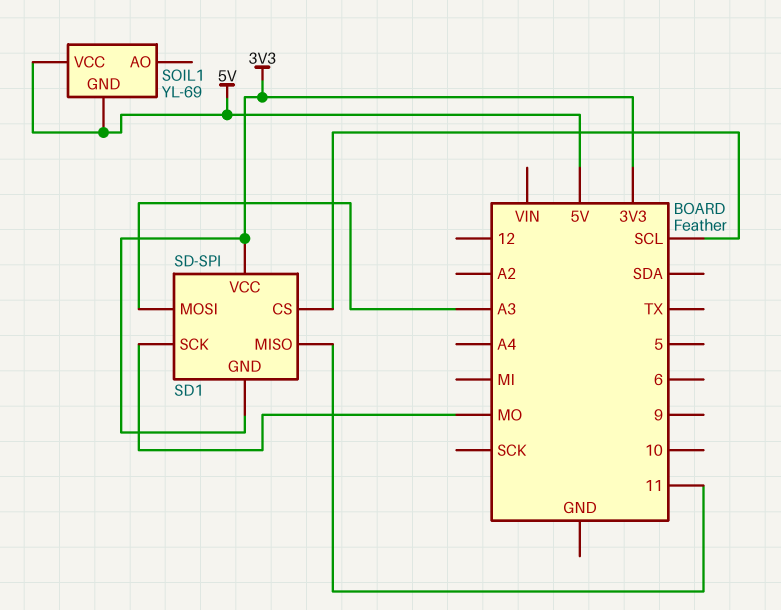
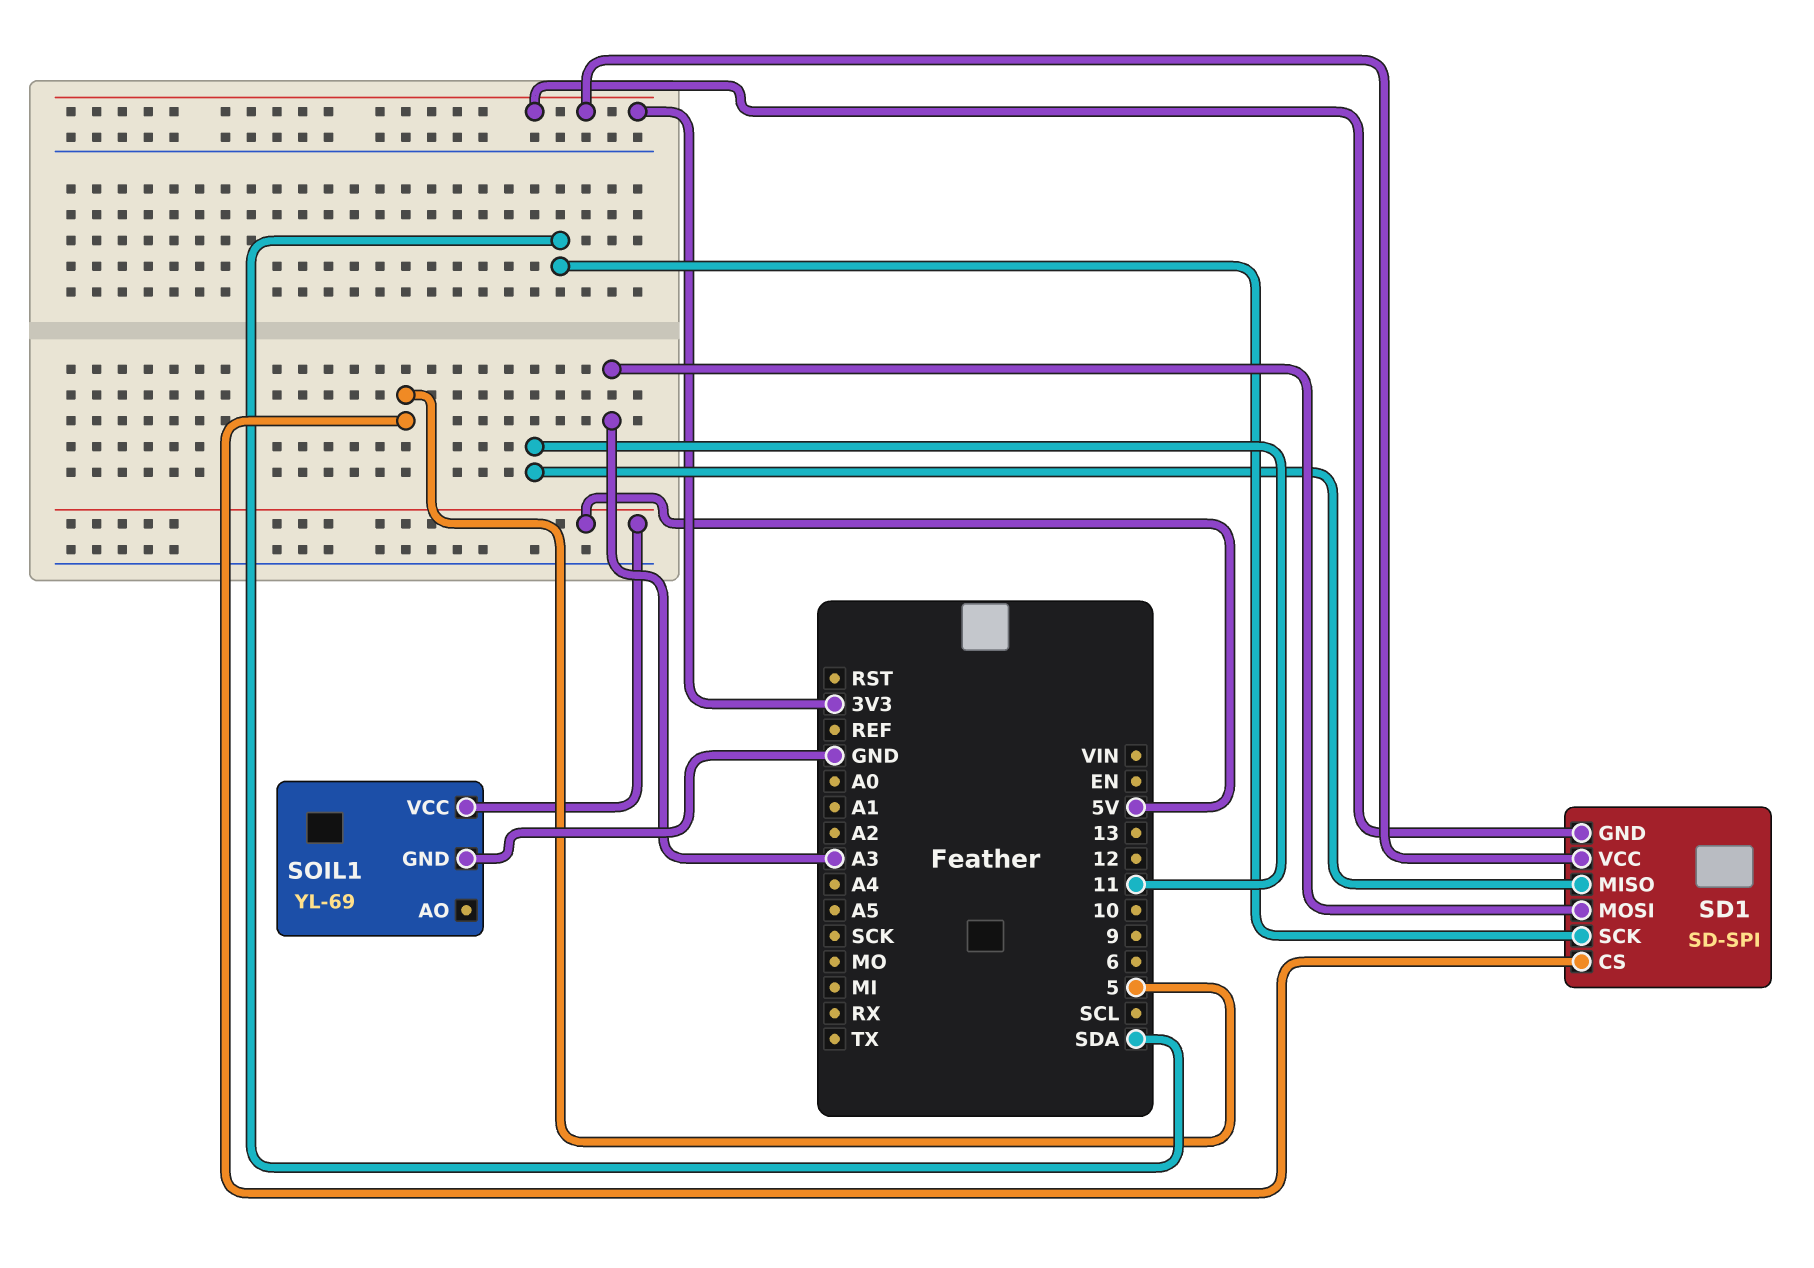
SD1 pin CS: SCL -> 5
SD1 pin SCK: MO -> SDA
SOIL1 pin GND: 5V -> GND

